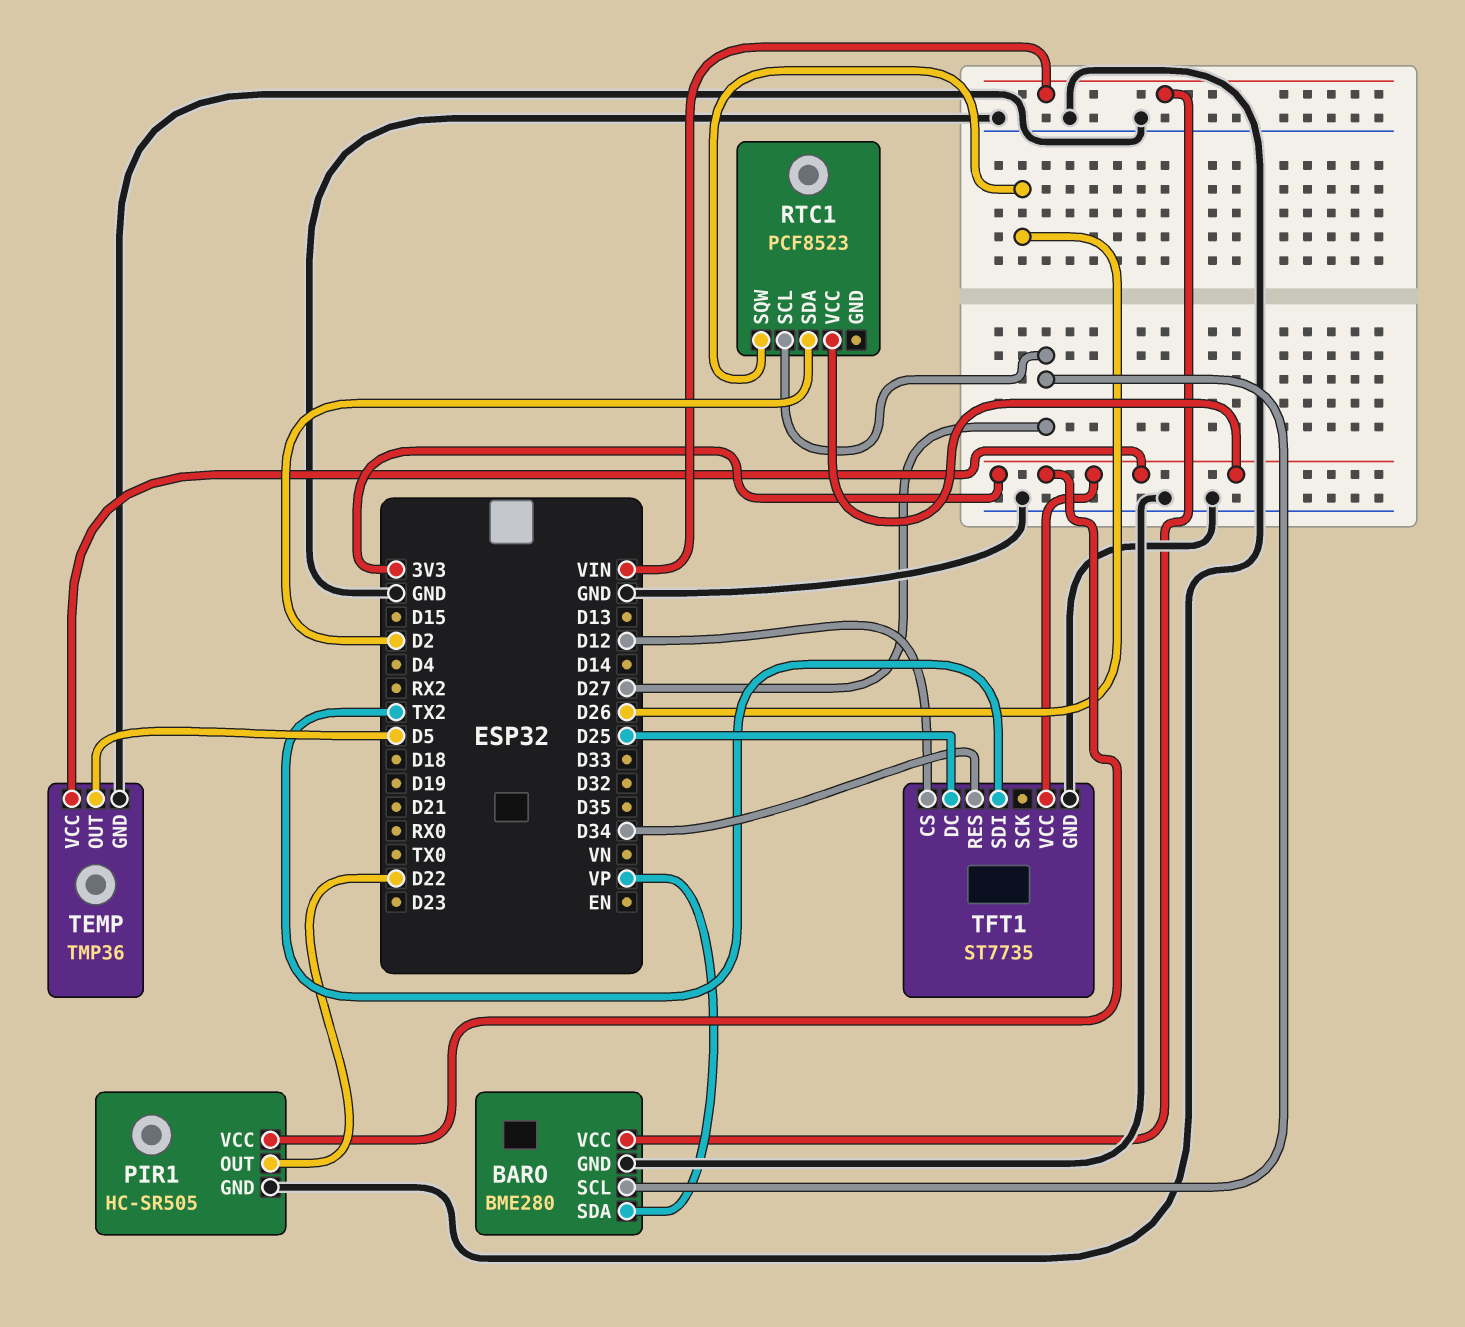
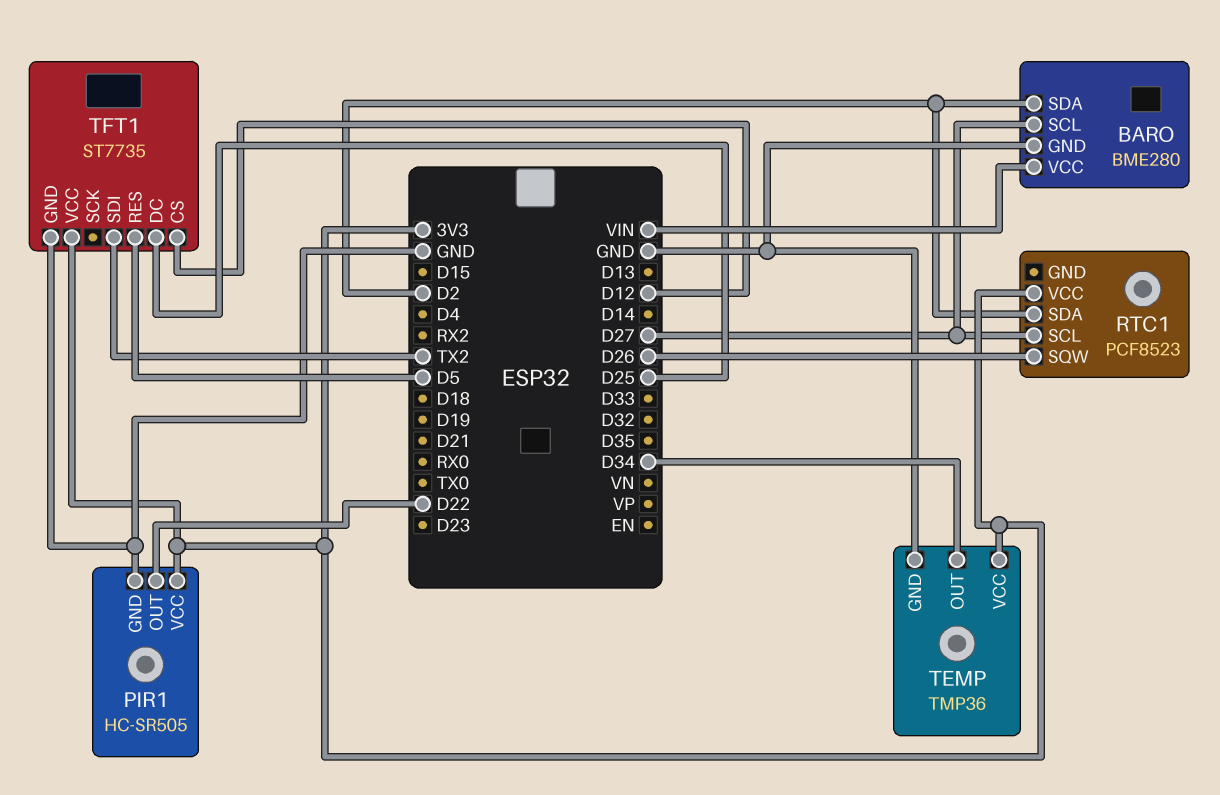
BARO pin SDA: VP -> D2
TEMP pin OUT: D5 -> D34
TFT1 pin RES: D34 -> D5

